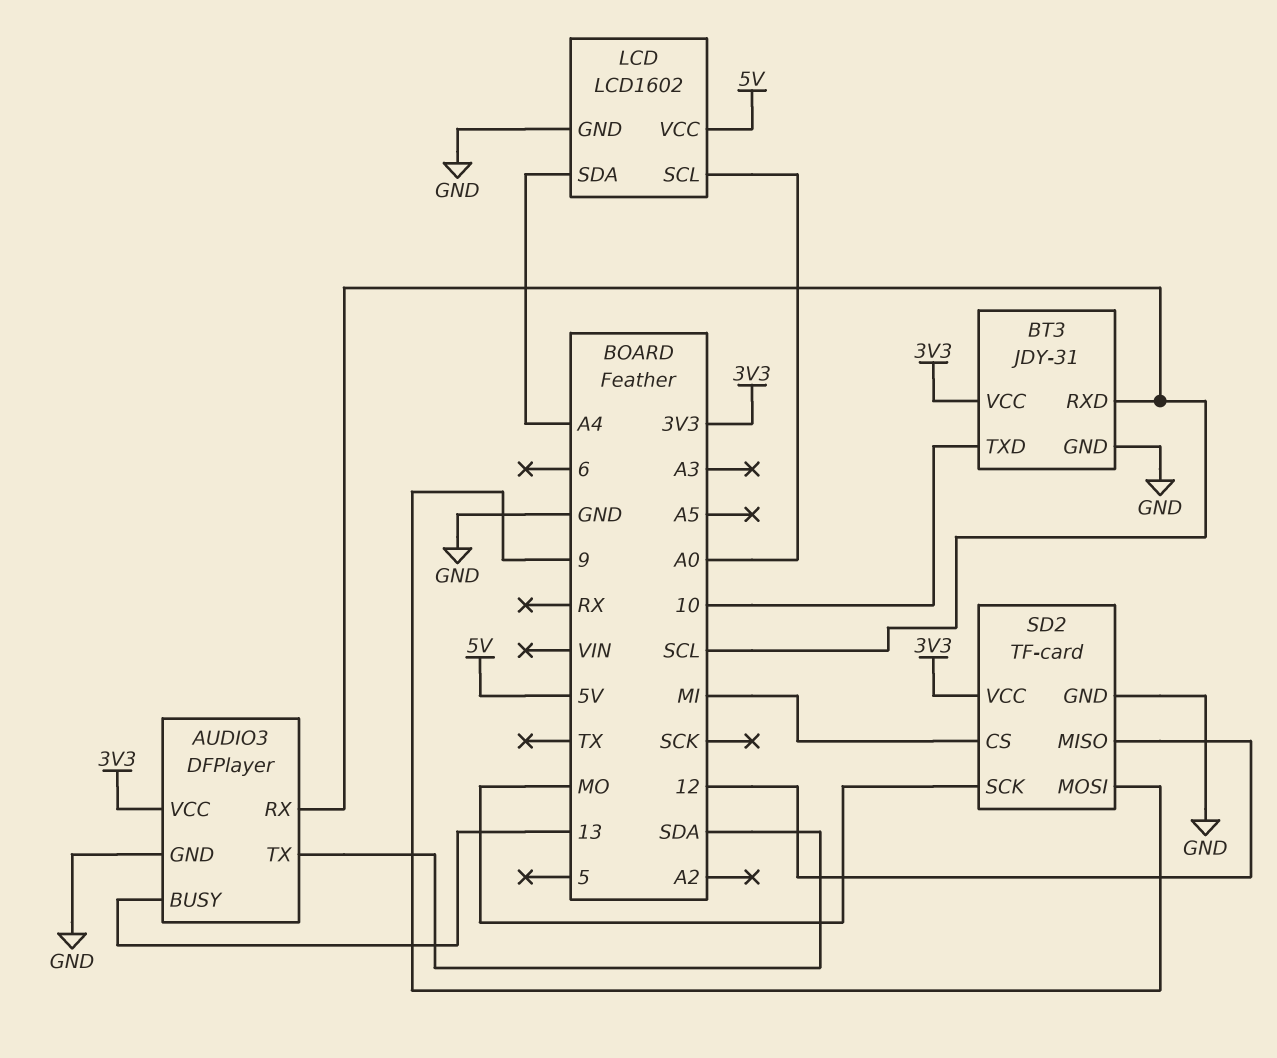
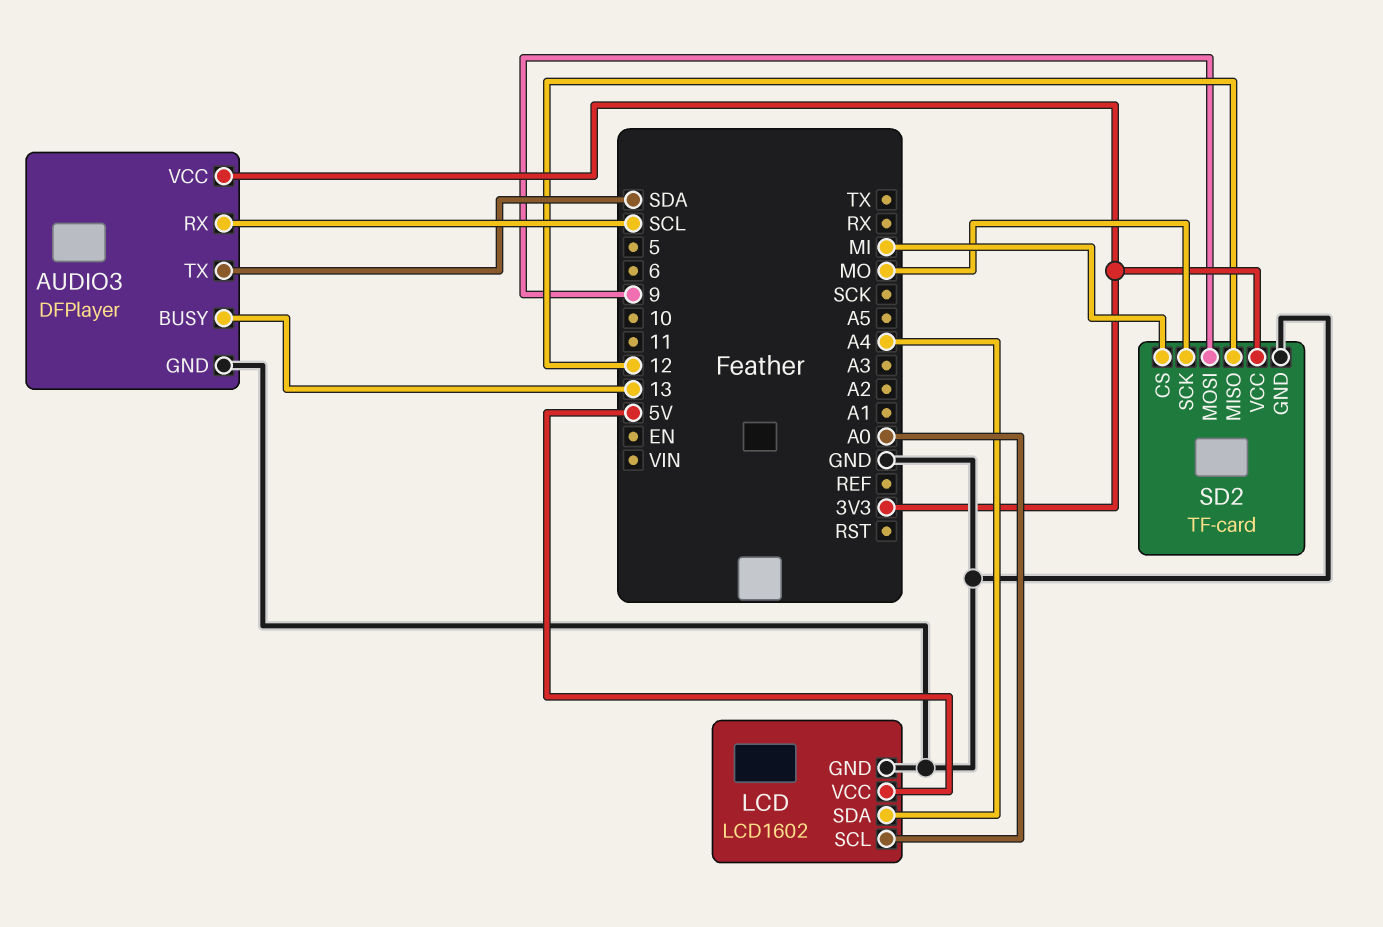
BT3: JDY-31 -> none
BT3 pin GND: GND -> none
BT3 pin RXD: SCL -> none
BT3 pin TXD: 10 -> none
BT3 pin VCC: 3V3 -> none

